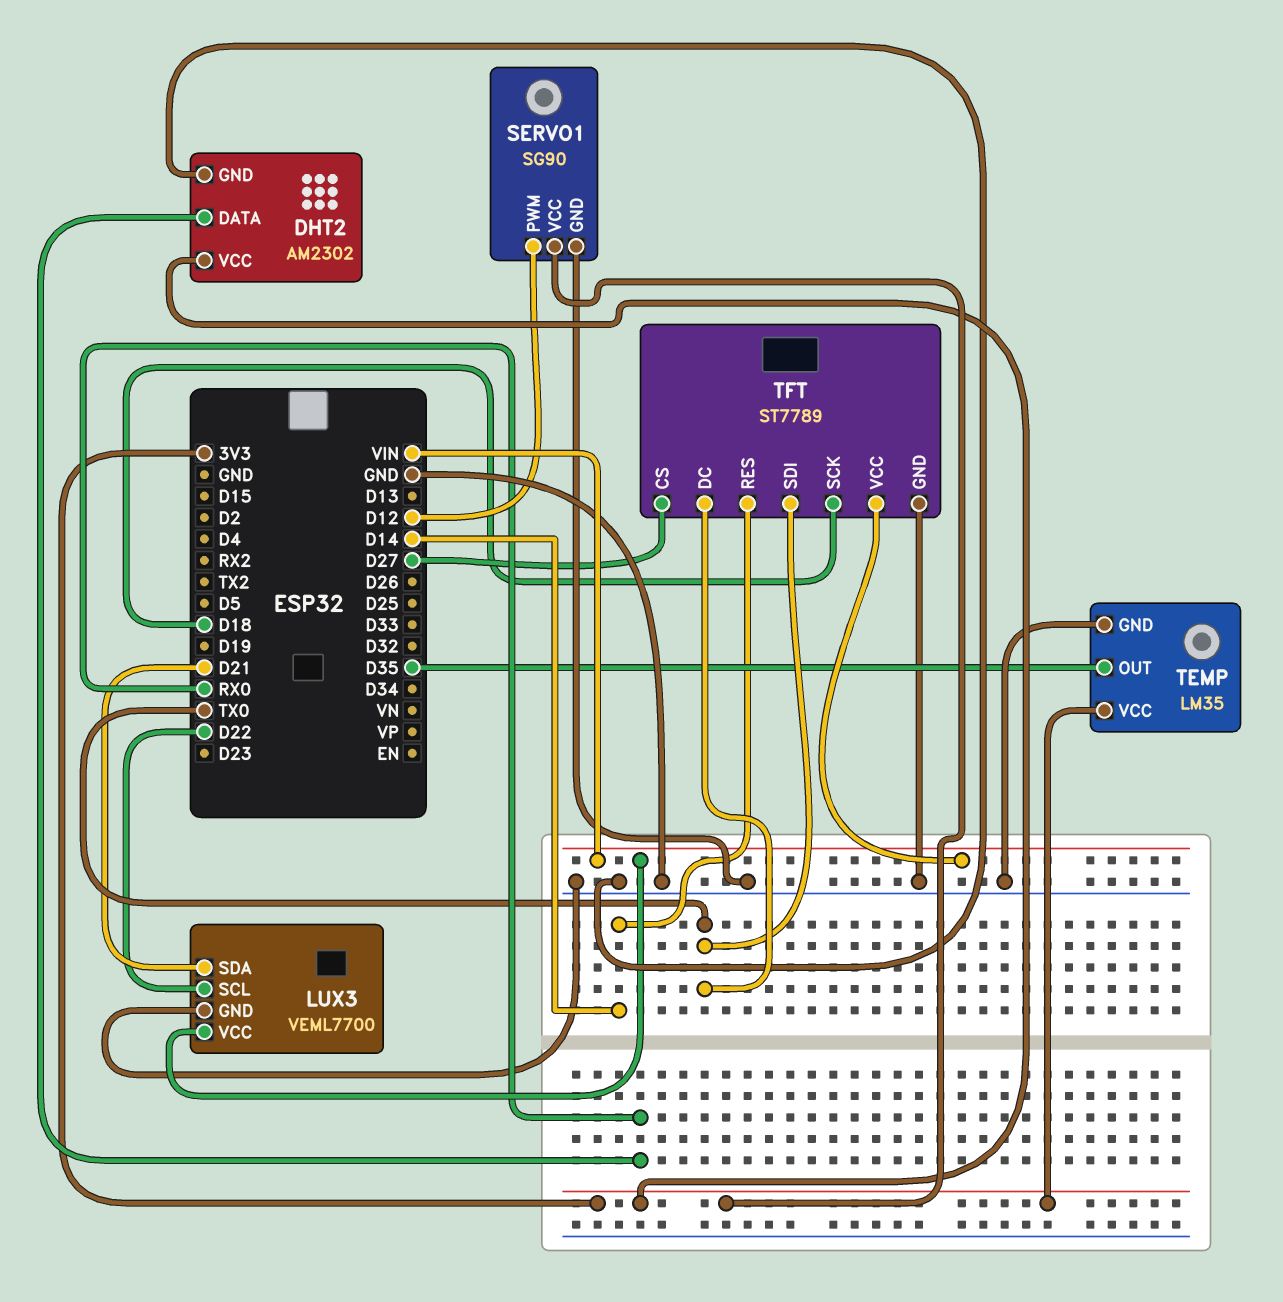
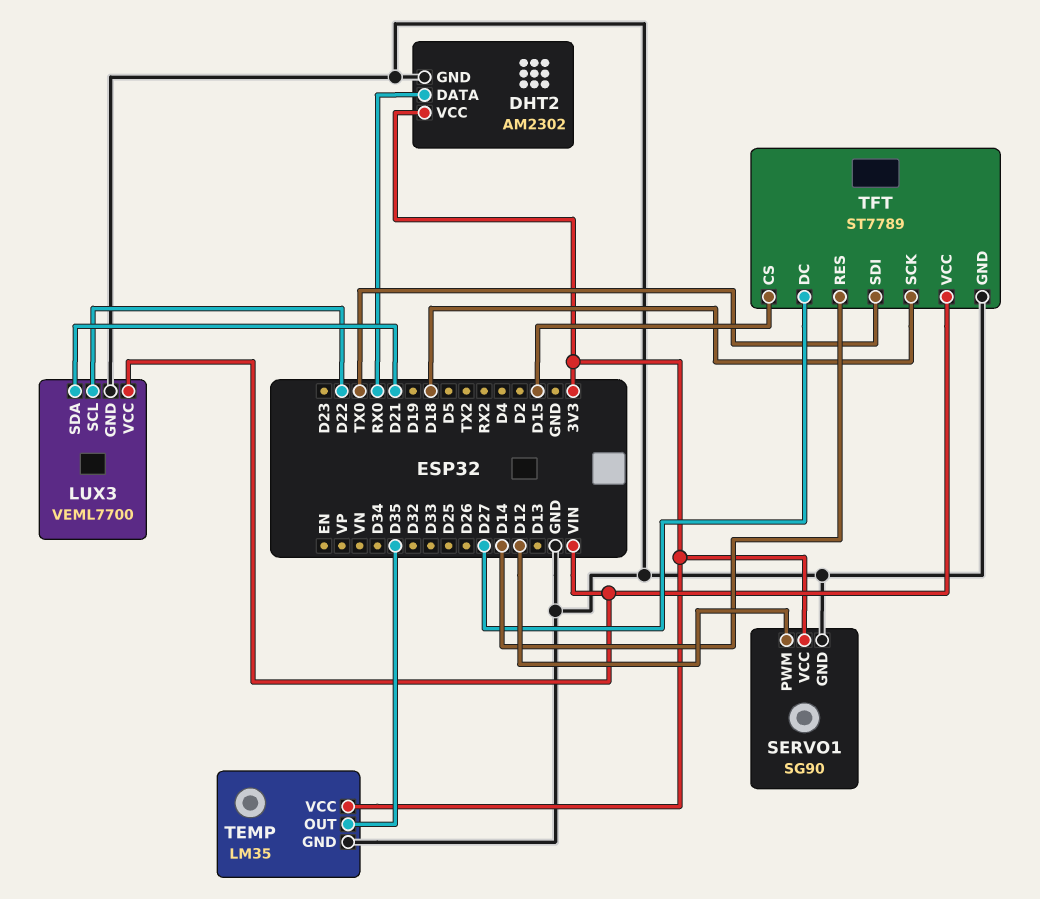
TFT pin CS: D27 -> D15
TFT pin DC: TX0 -> D27

